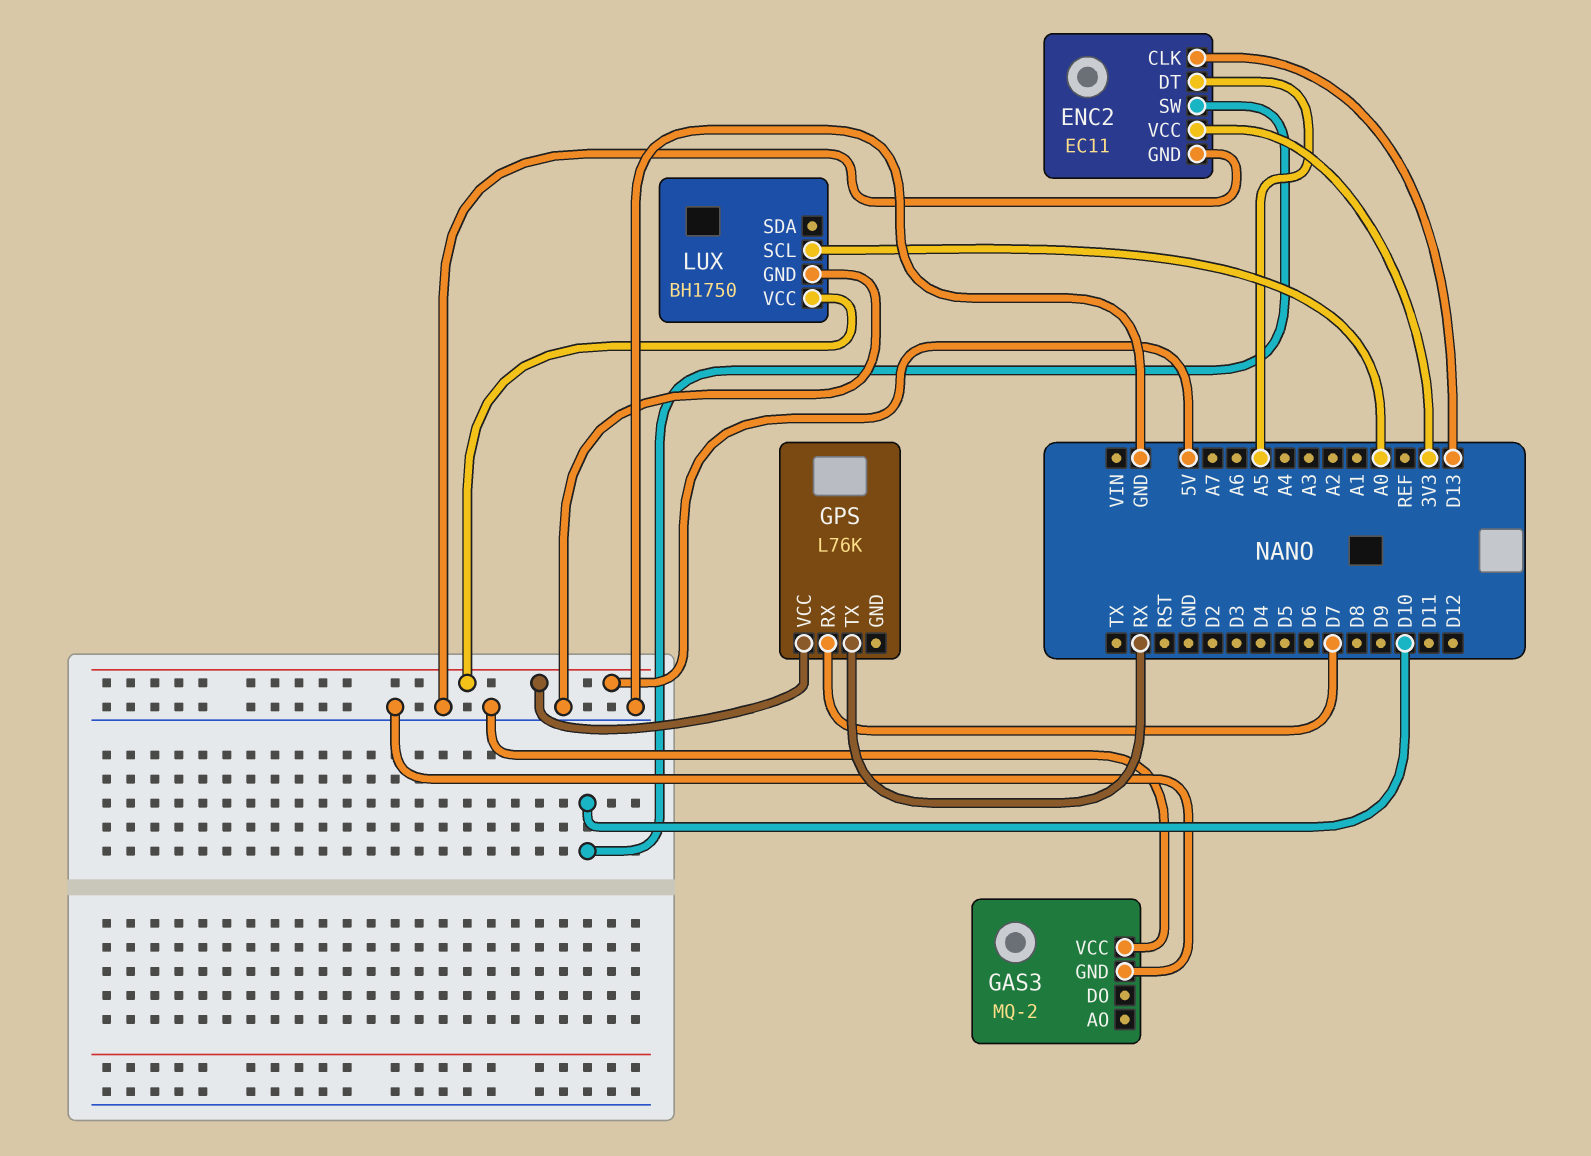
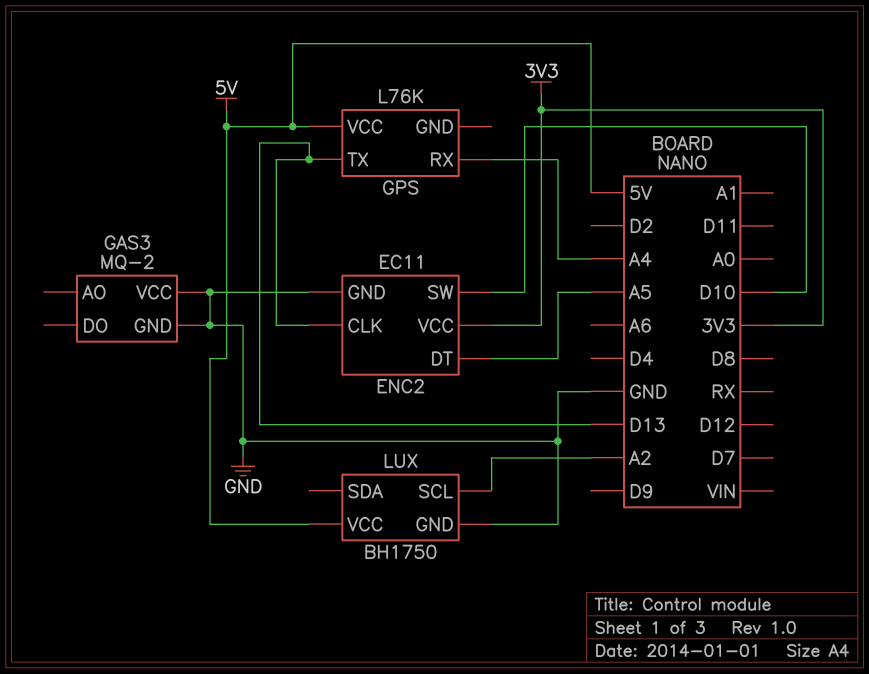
GPS pin RX: D7 -> A4
GPS pin TX: RX -> D13
LUX pin SCL: A0 -> A2

